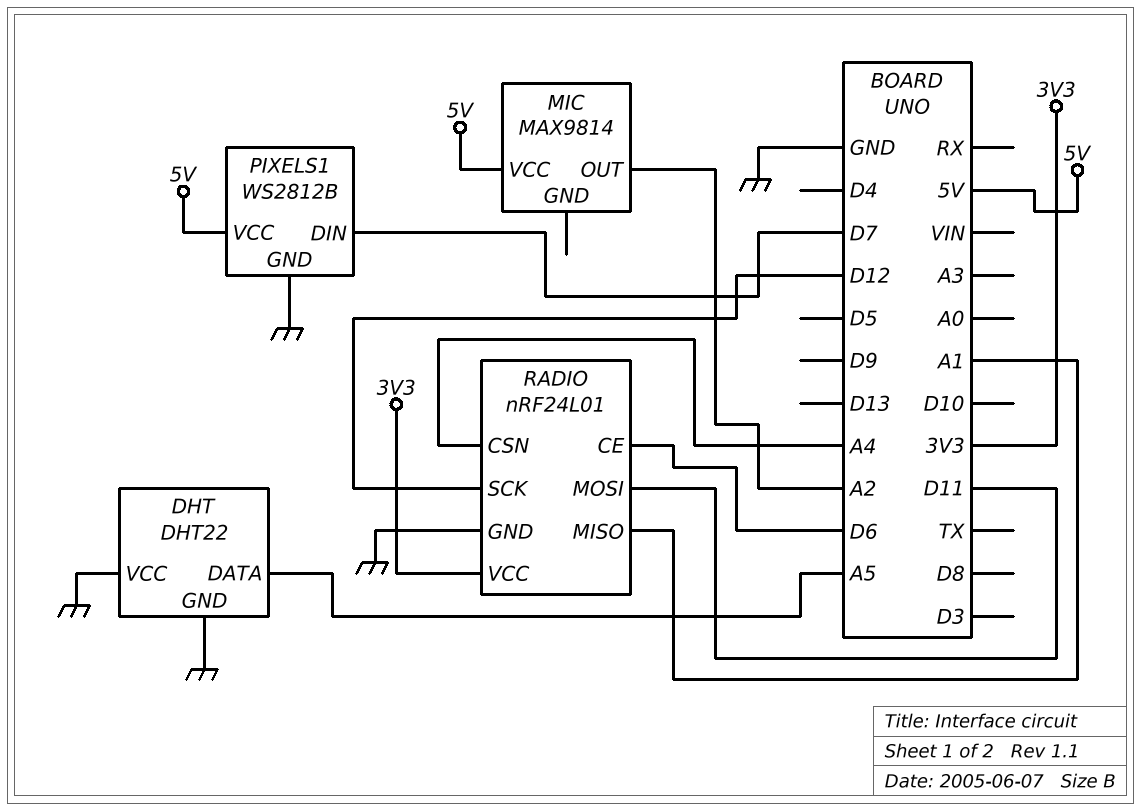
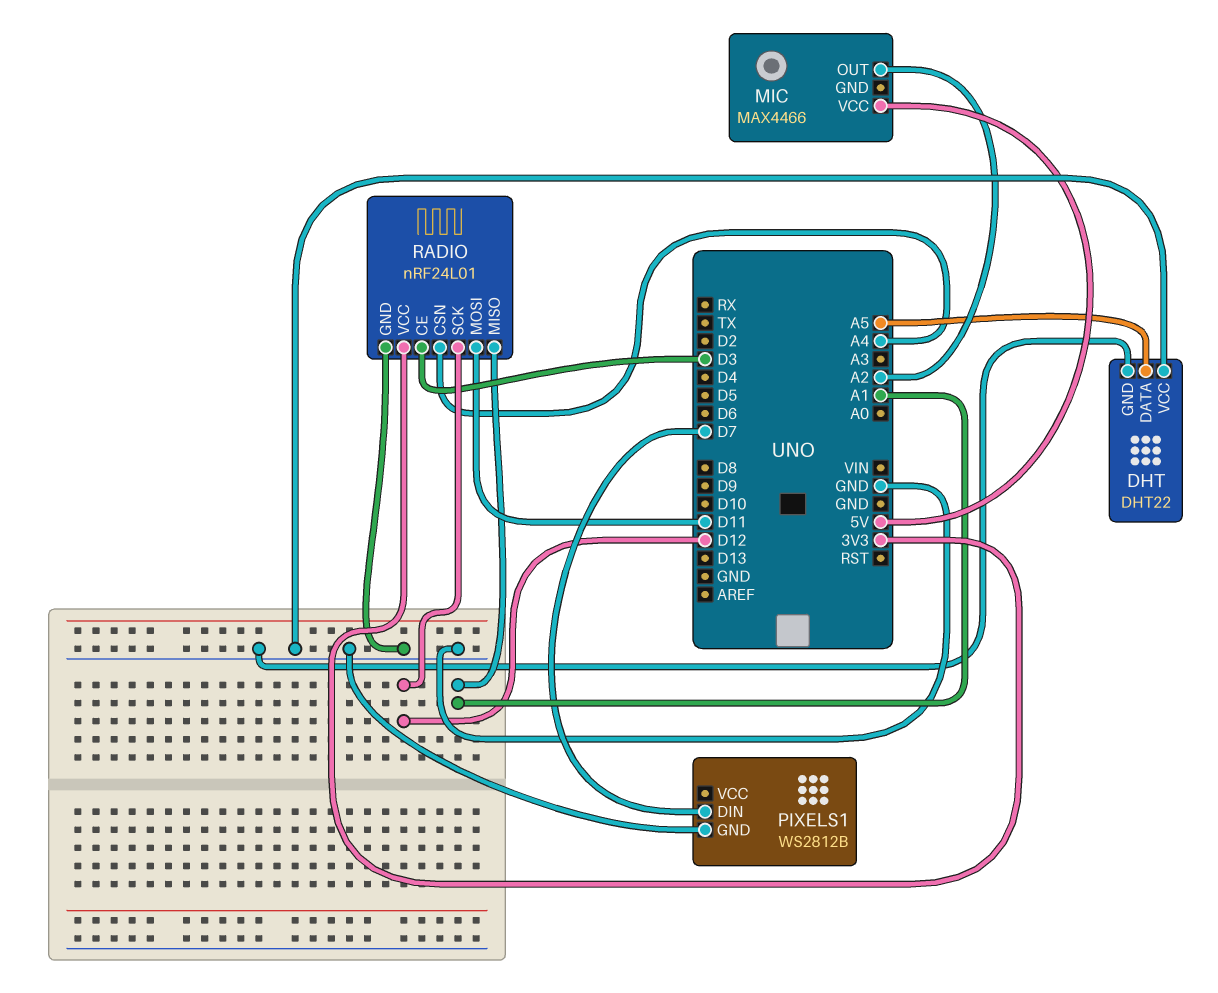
MIC: MAX9814 -> MAX4466
PIXELS1 pin VCC: 5V -> none
RADIO pin CE: D6 -> D3

